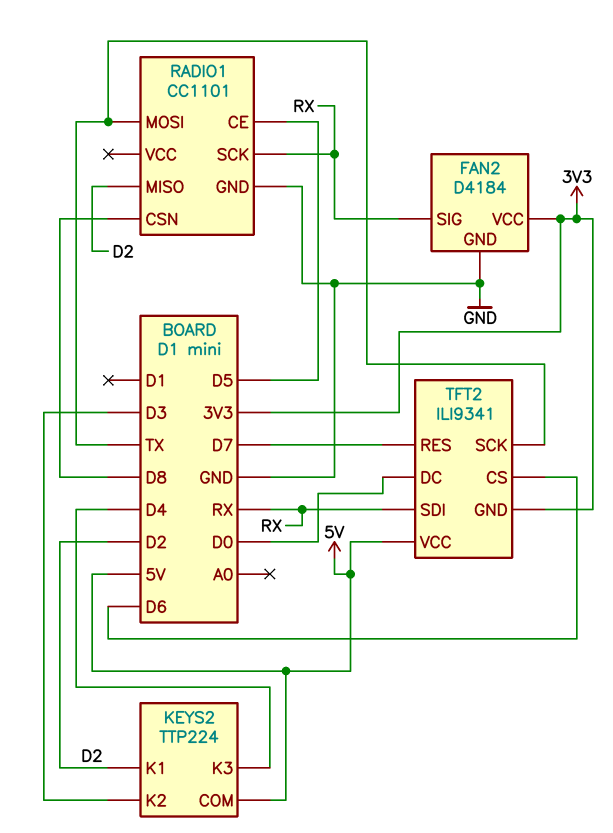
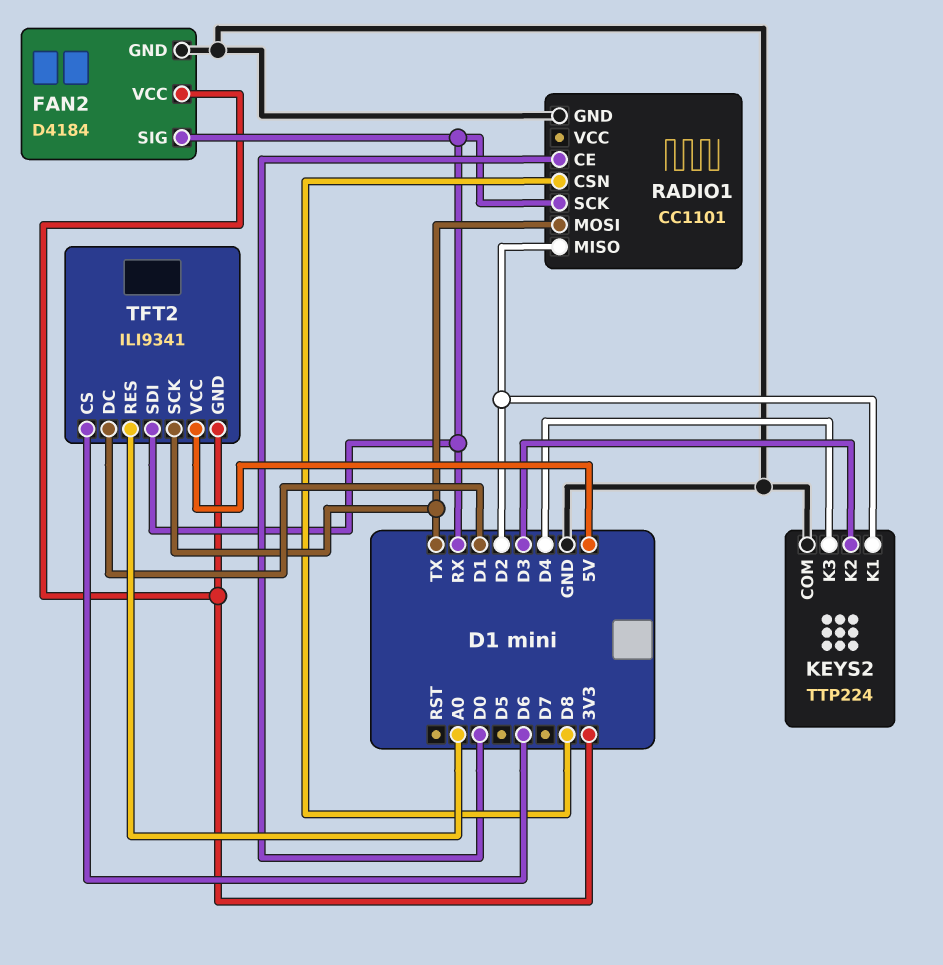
KEYS2 pin COM: 5V -> GND
RADIO1 pin CE: D5 -> D0
TFT2 pin DC: D0 -> D1
TFT2 pin RES: D7 -> A0

